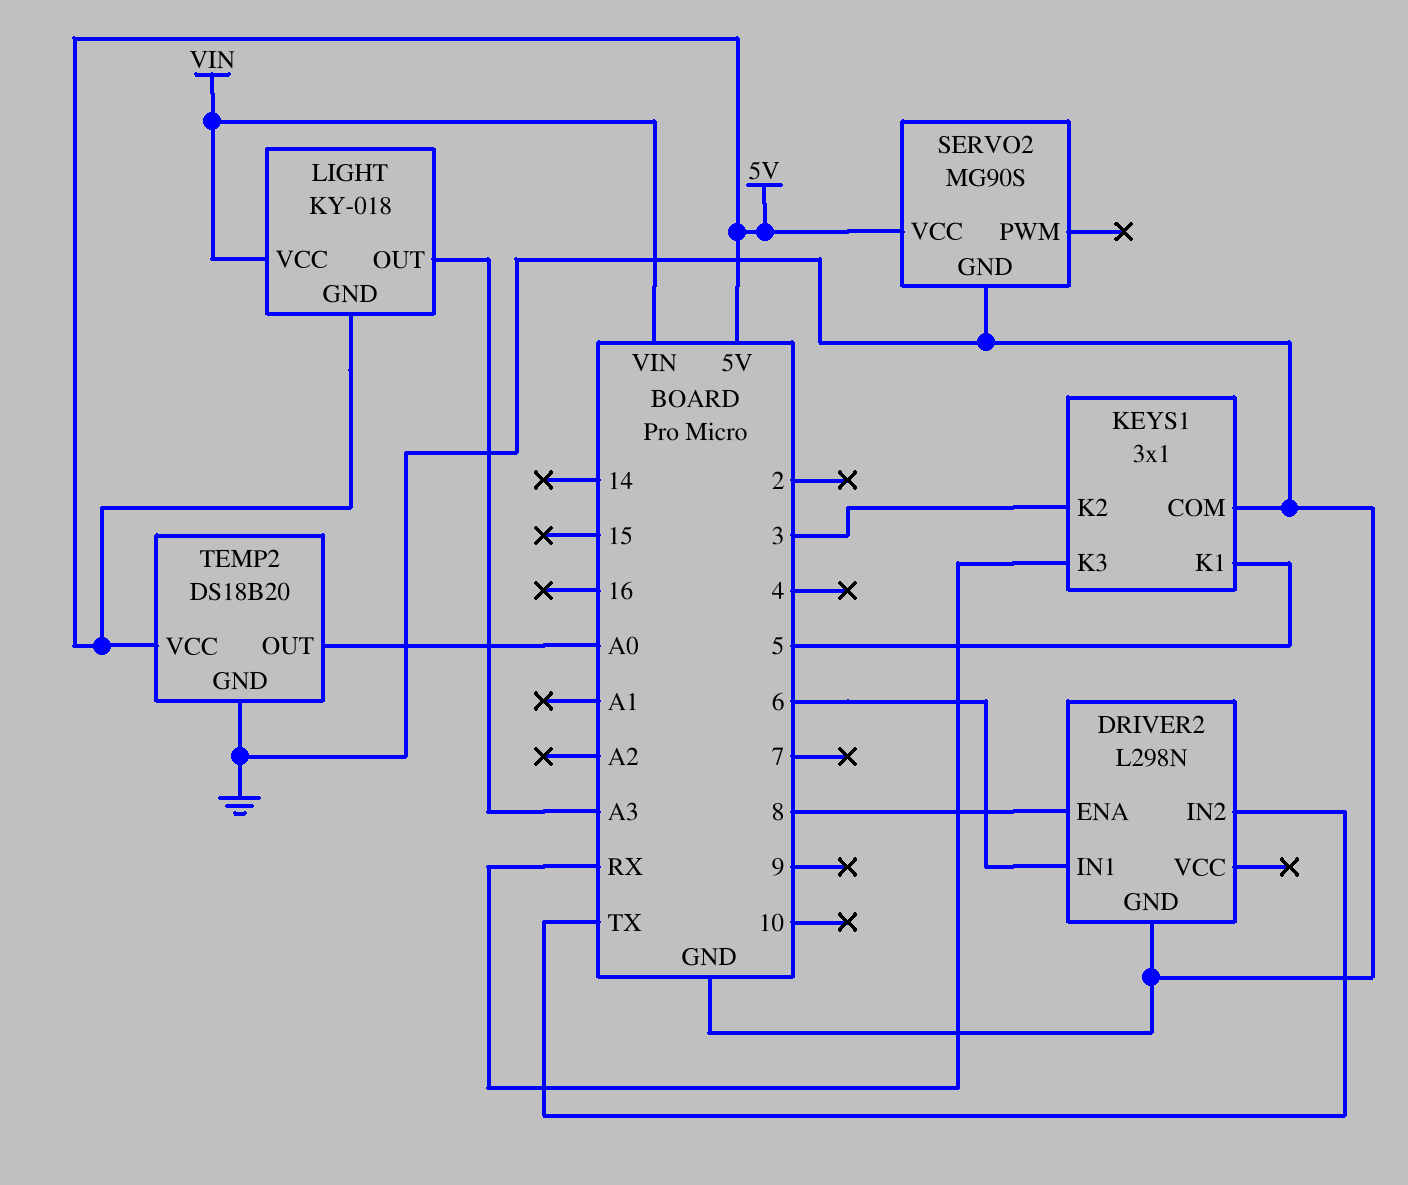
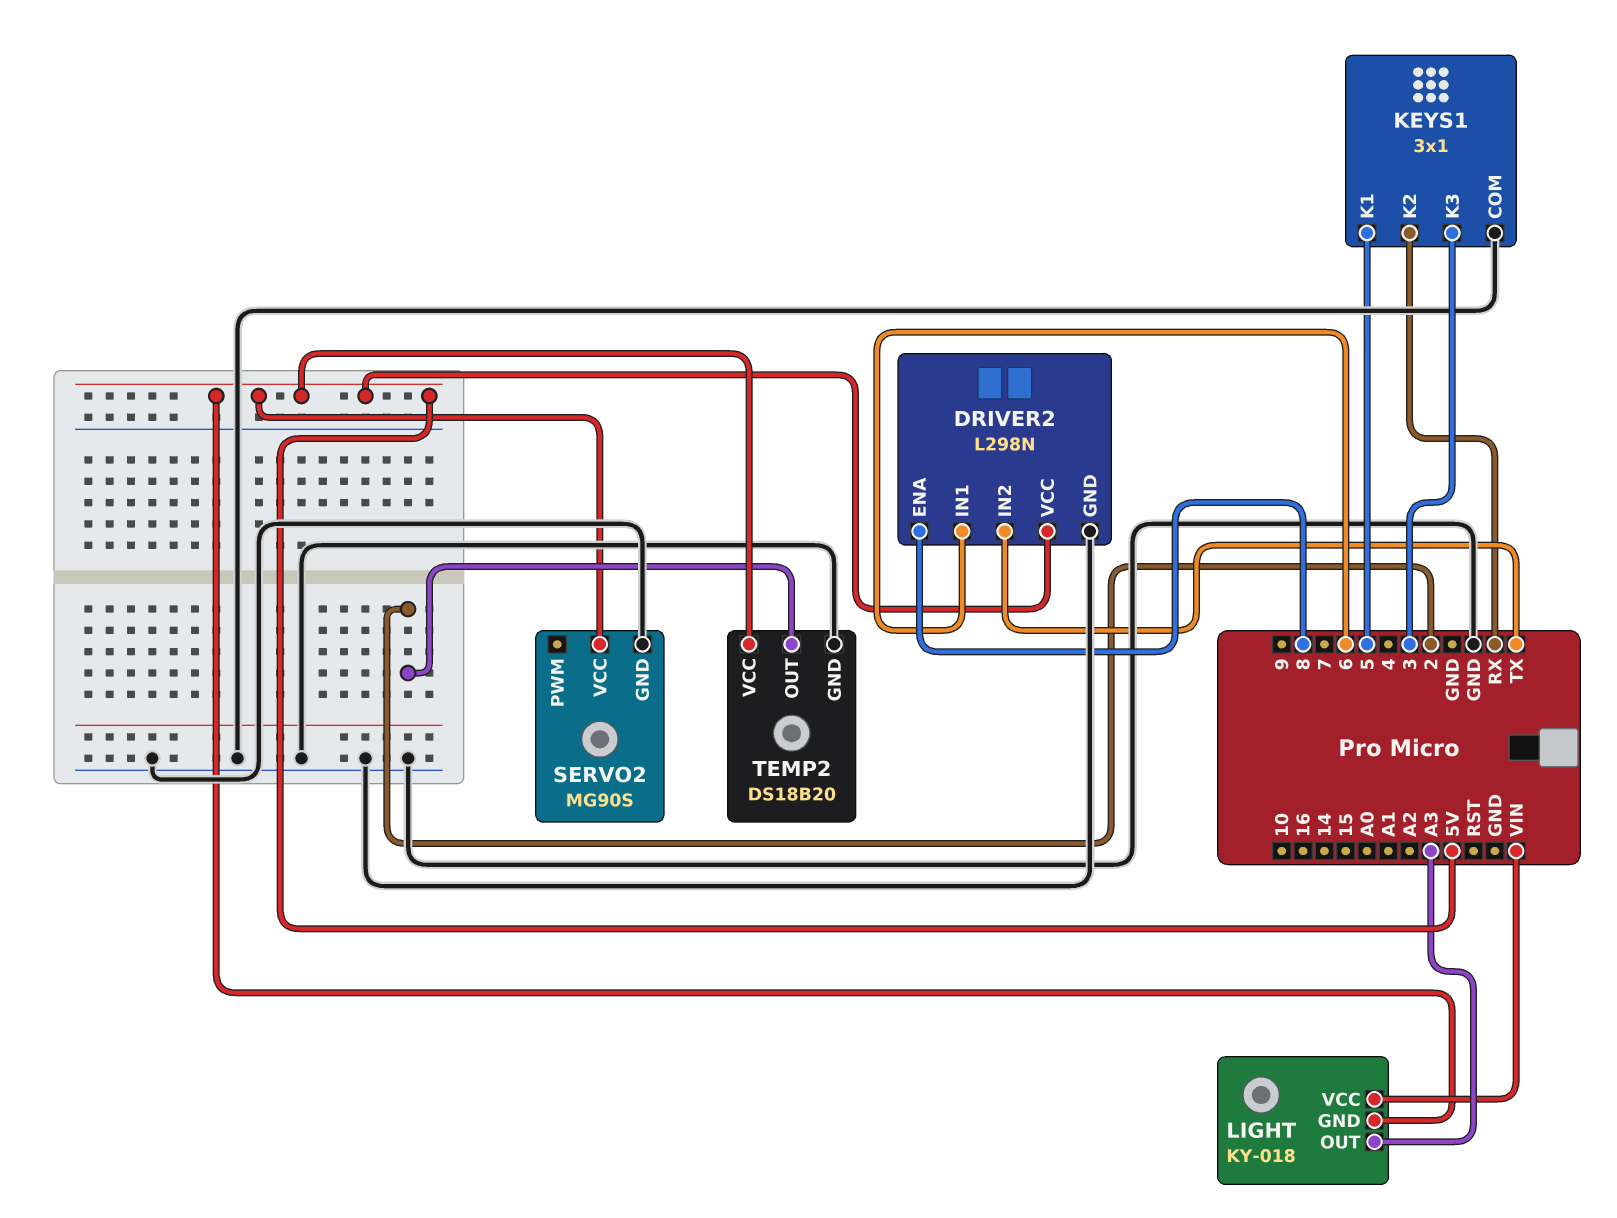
DRIVER2 pin VCC: none -> 5V
KEYS1 pin K2: 3 -> RX
KEYS1 pin K3: RX -> 3
TEMP2 pin OUT: A0 -> 2

